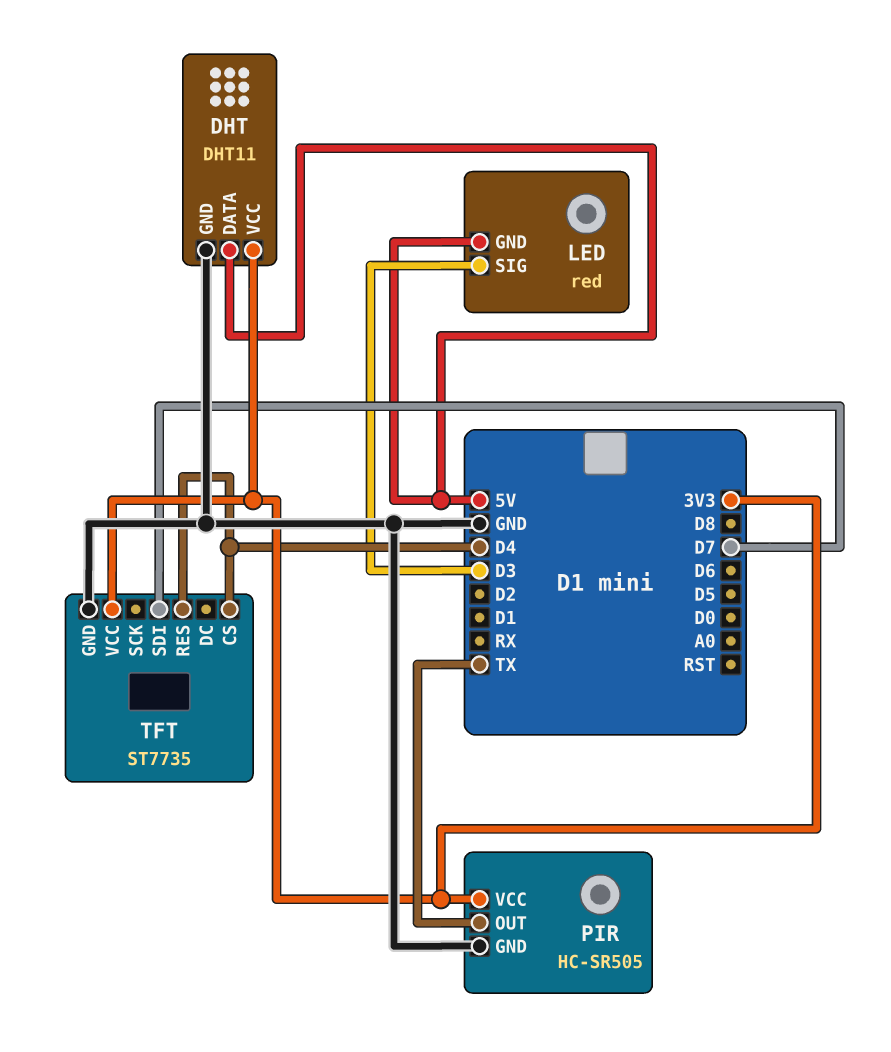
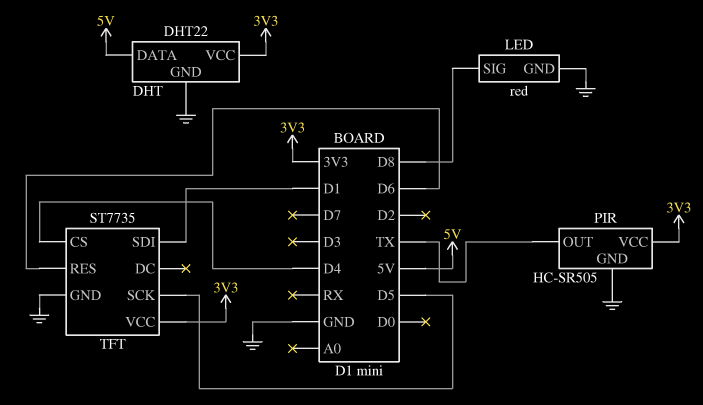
DHT: DHT11 -> DHT22
LED pin GND: 5V -> GND
LED pin SIG: D3 -> D8
TFT pin RES: D4 -> D6
TFT pin SCK: none -> D5
TFT pin SDI: D7 -> D1

